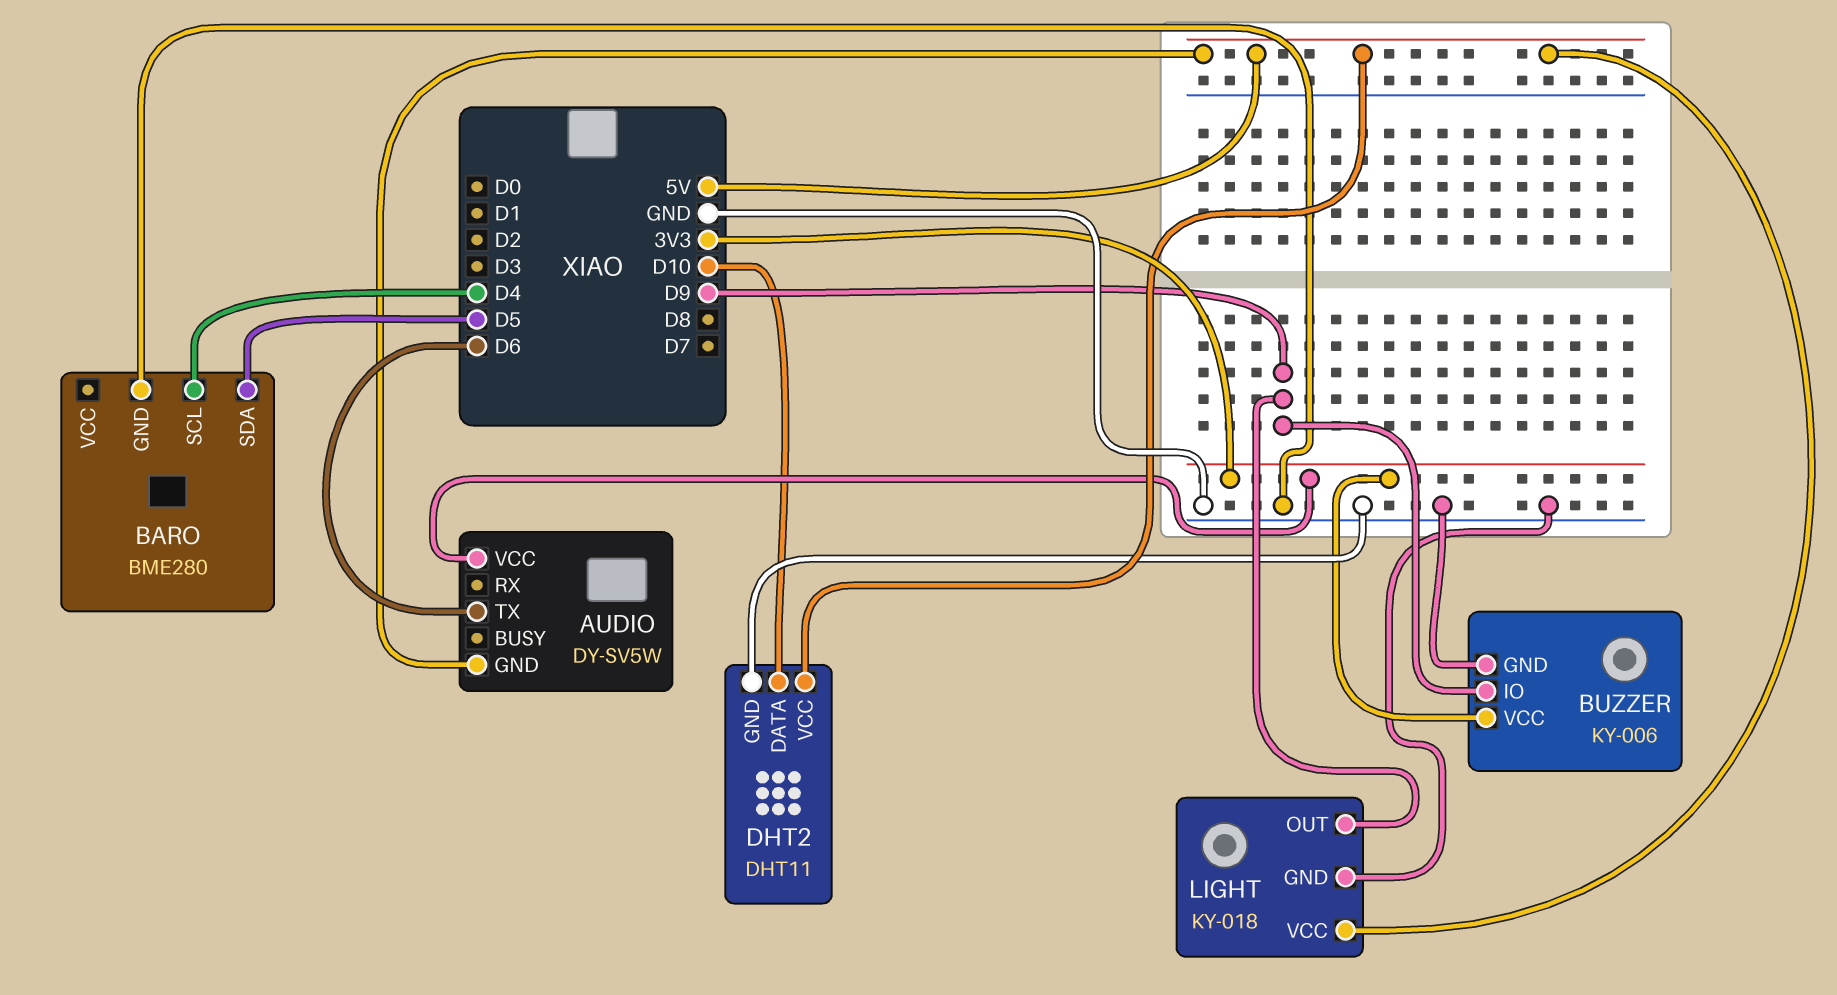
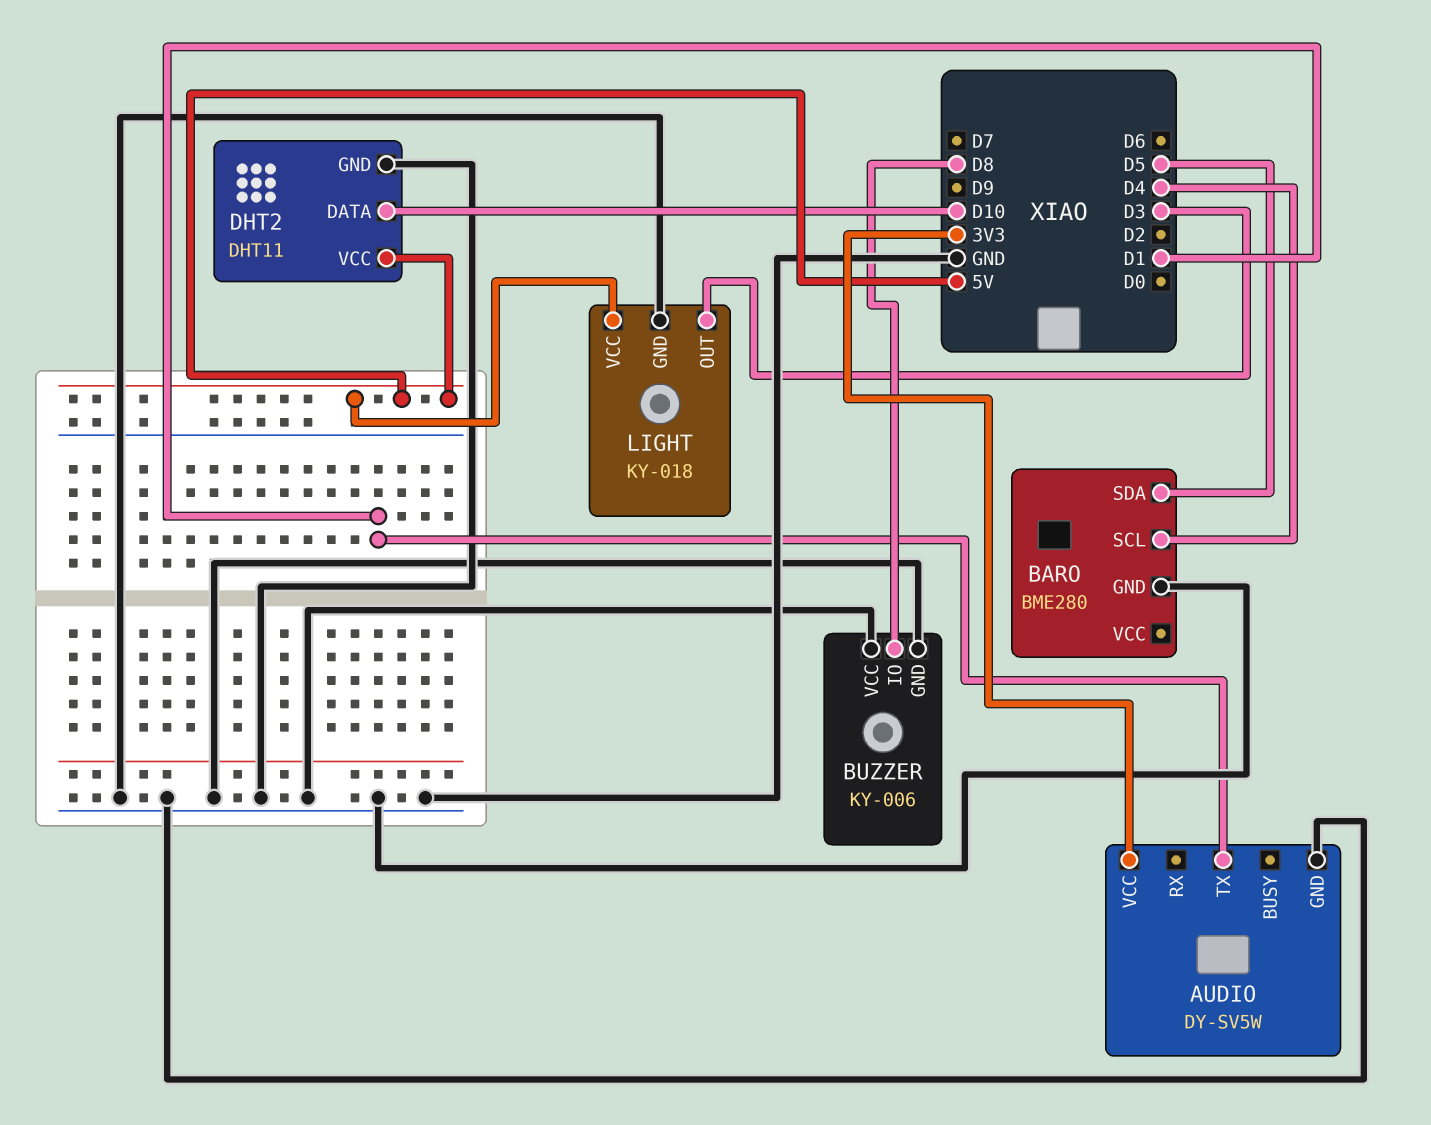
AUDIO pin GND: 5V -> GND
AUDIO pin TX: D6 -> D1
BUZZER pin IO: D9 -> D8
BUZZER pin VCC: 3V3 -> GND
LIGHT pin OUT: D9 -> D3

